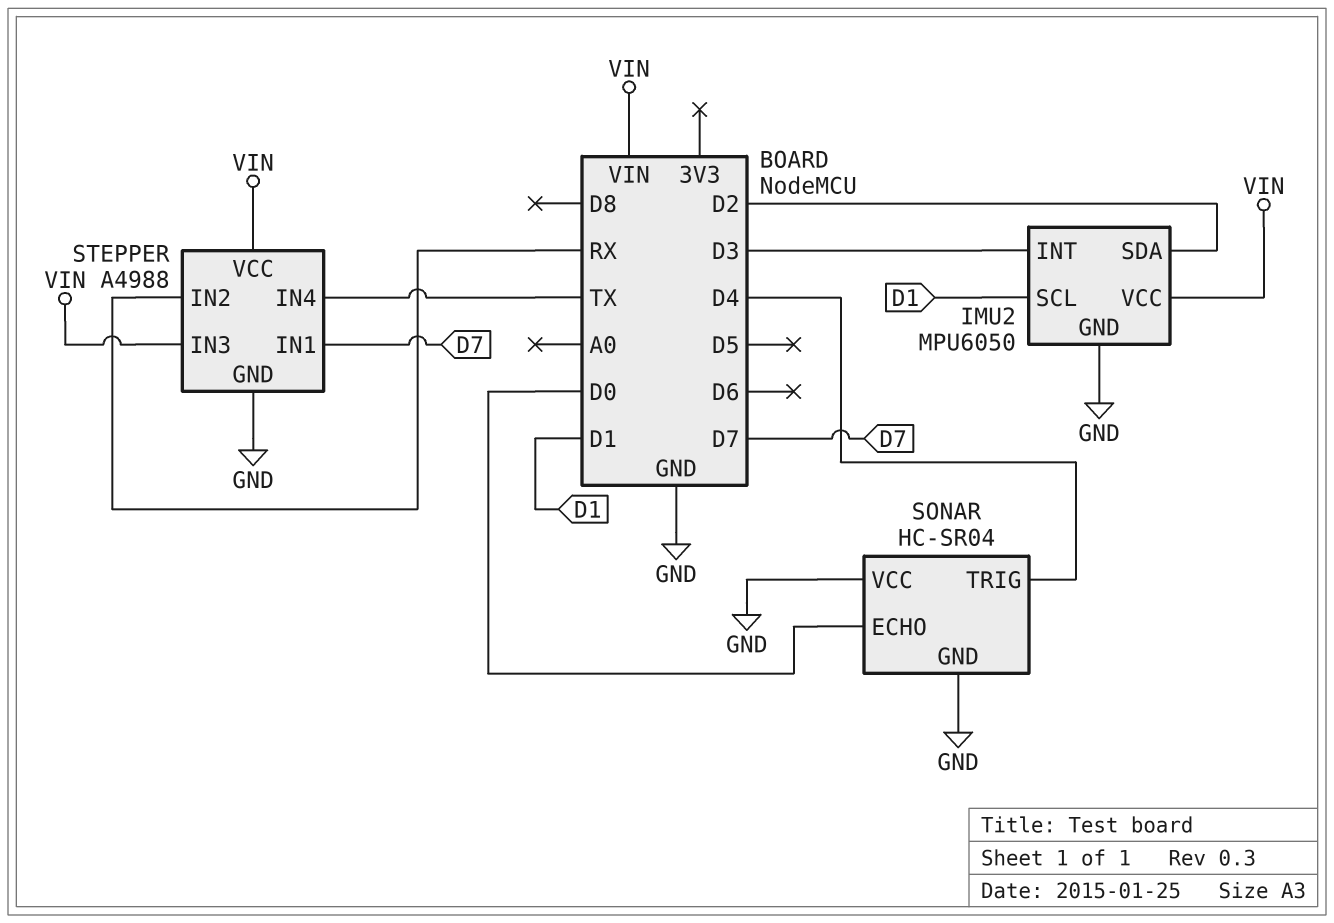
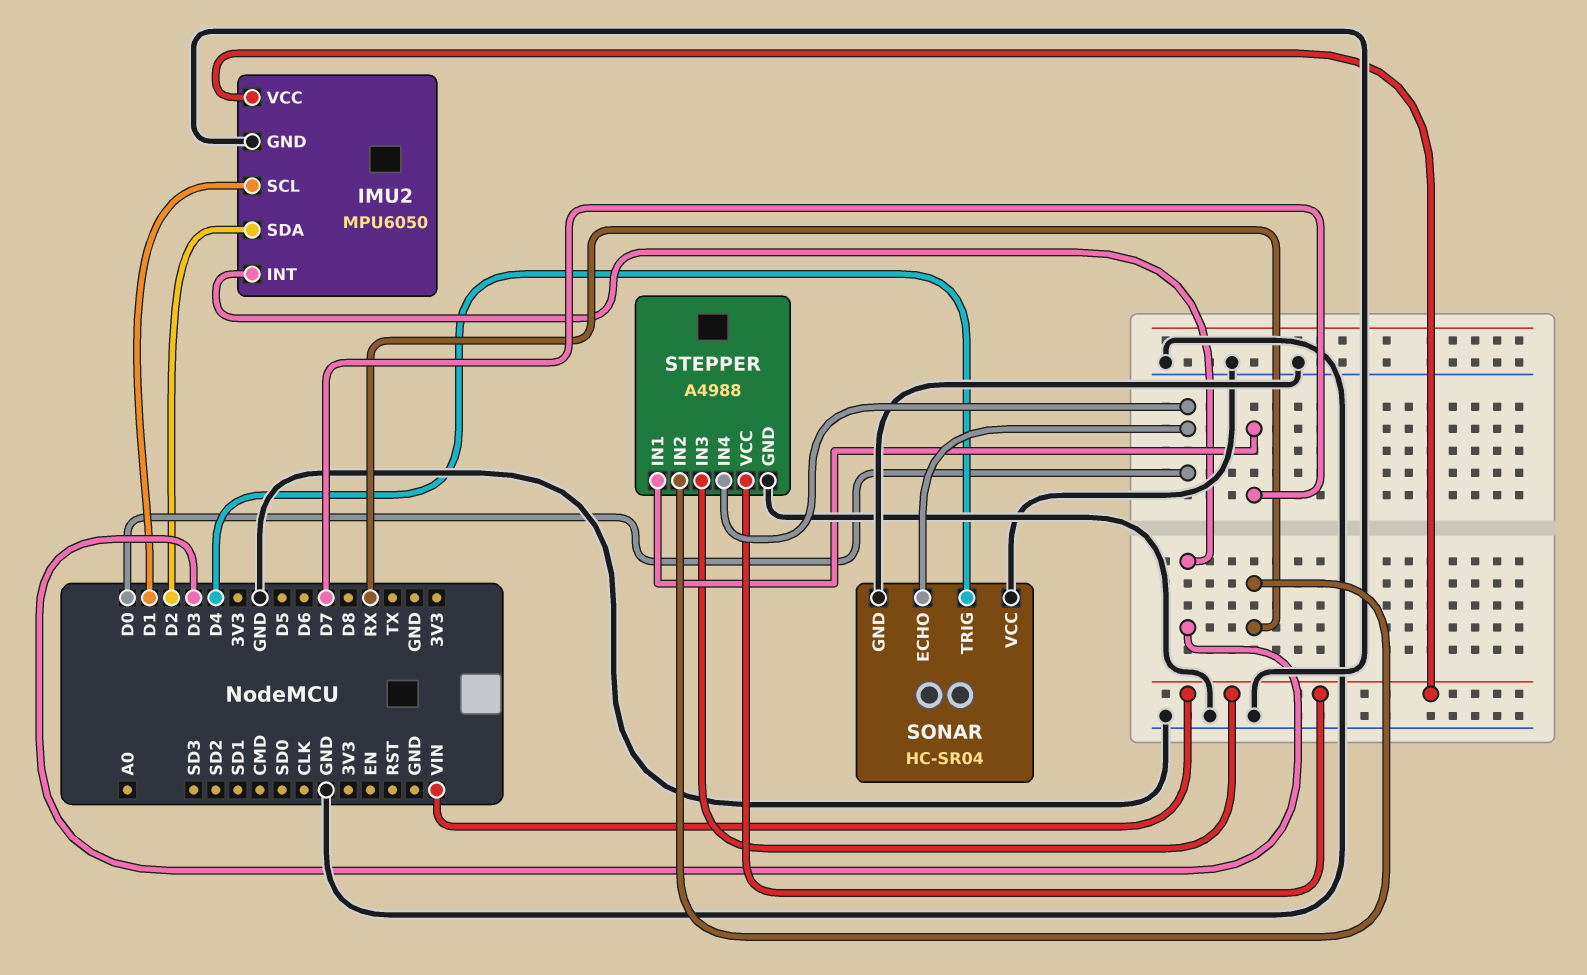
STEPPER pin IN4: TX -> D0

